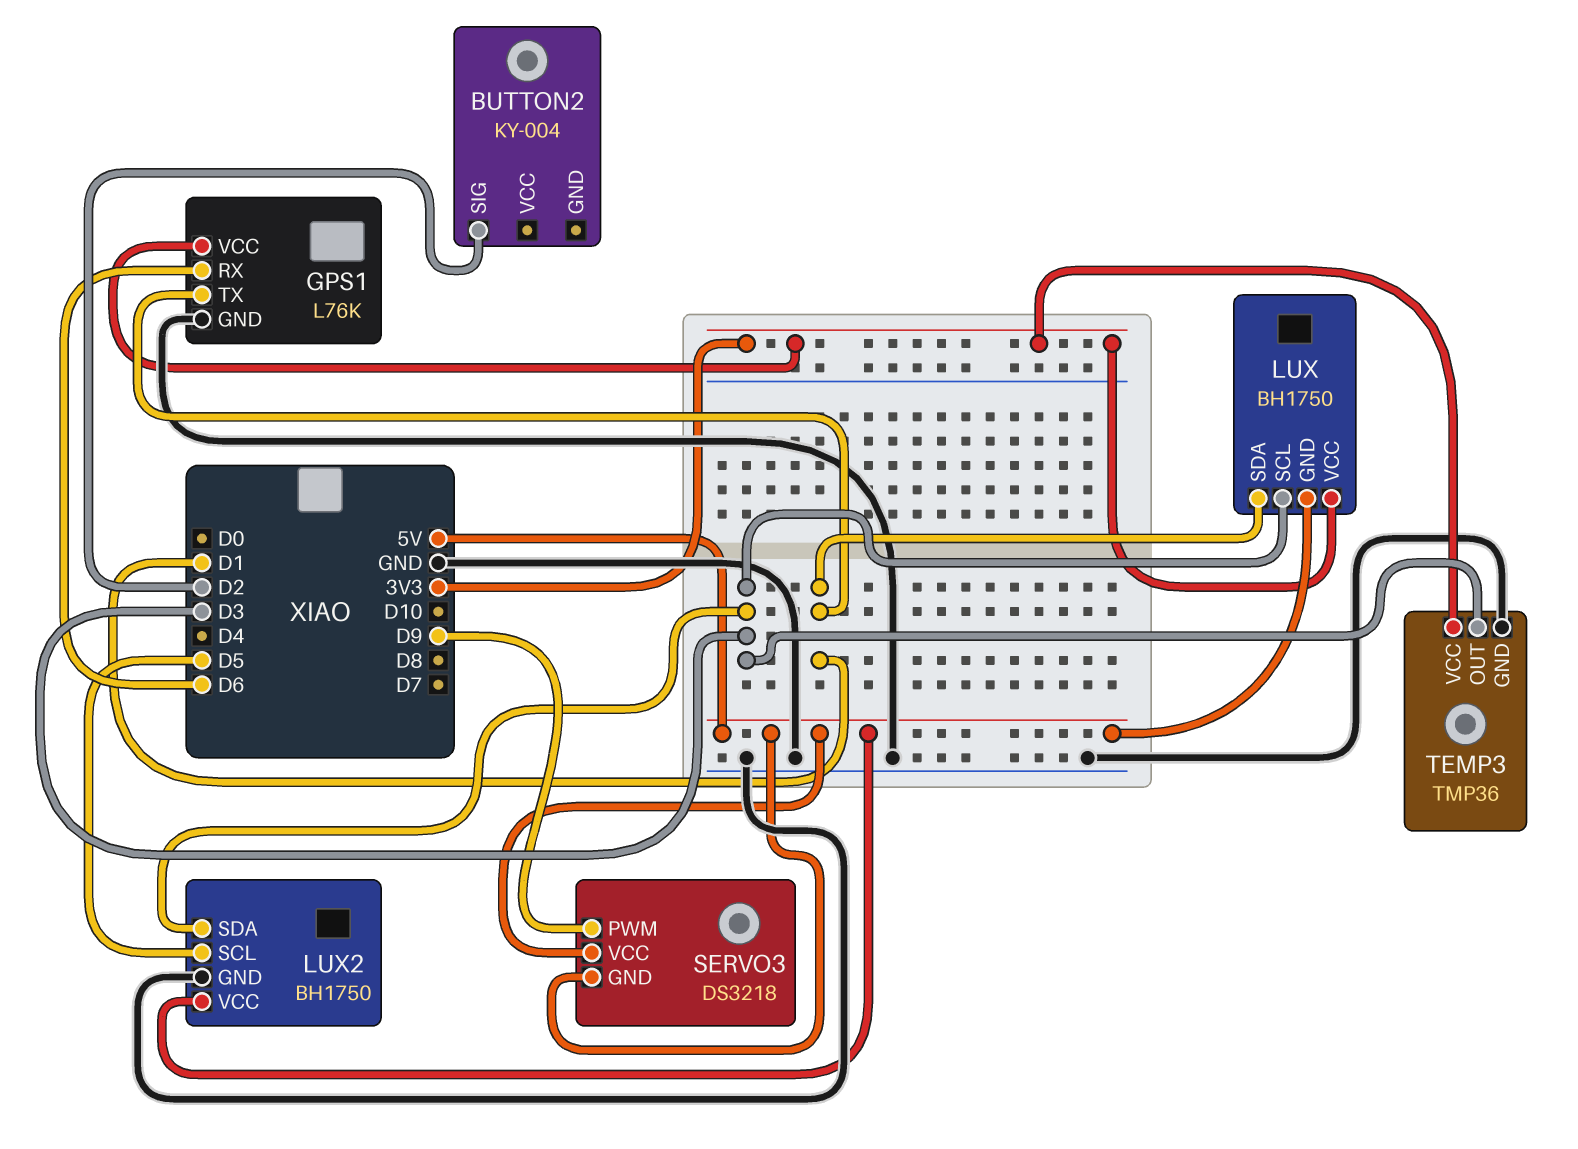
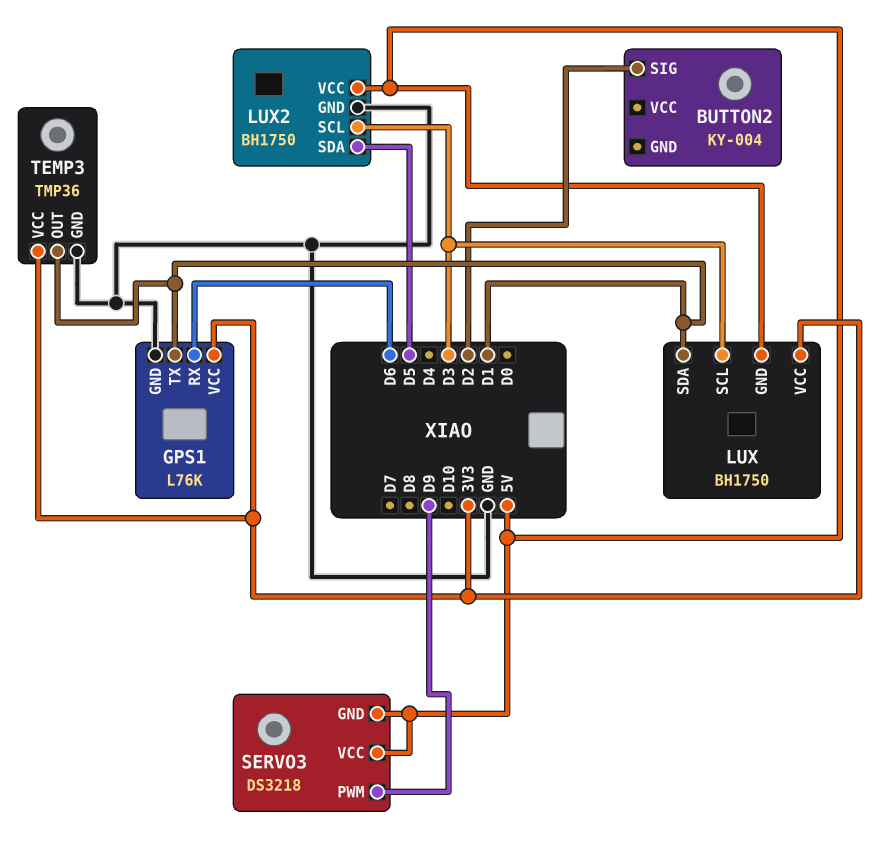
LUX2 pin SCL: D5 -> D3
LUX2 pin SDA: D3 -> D5
TEMP3 pin OUT: D3 -> D1

